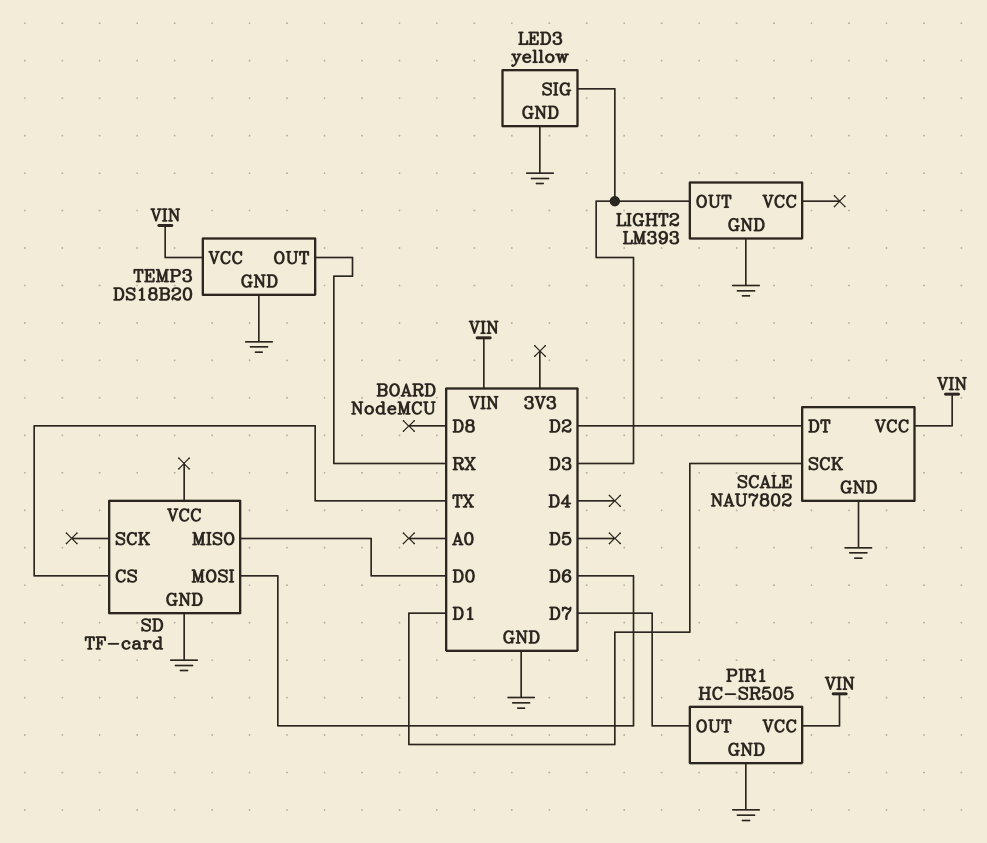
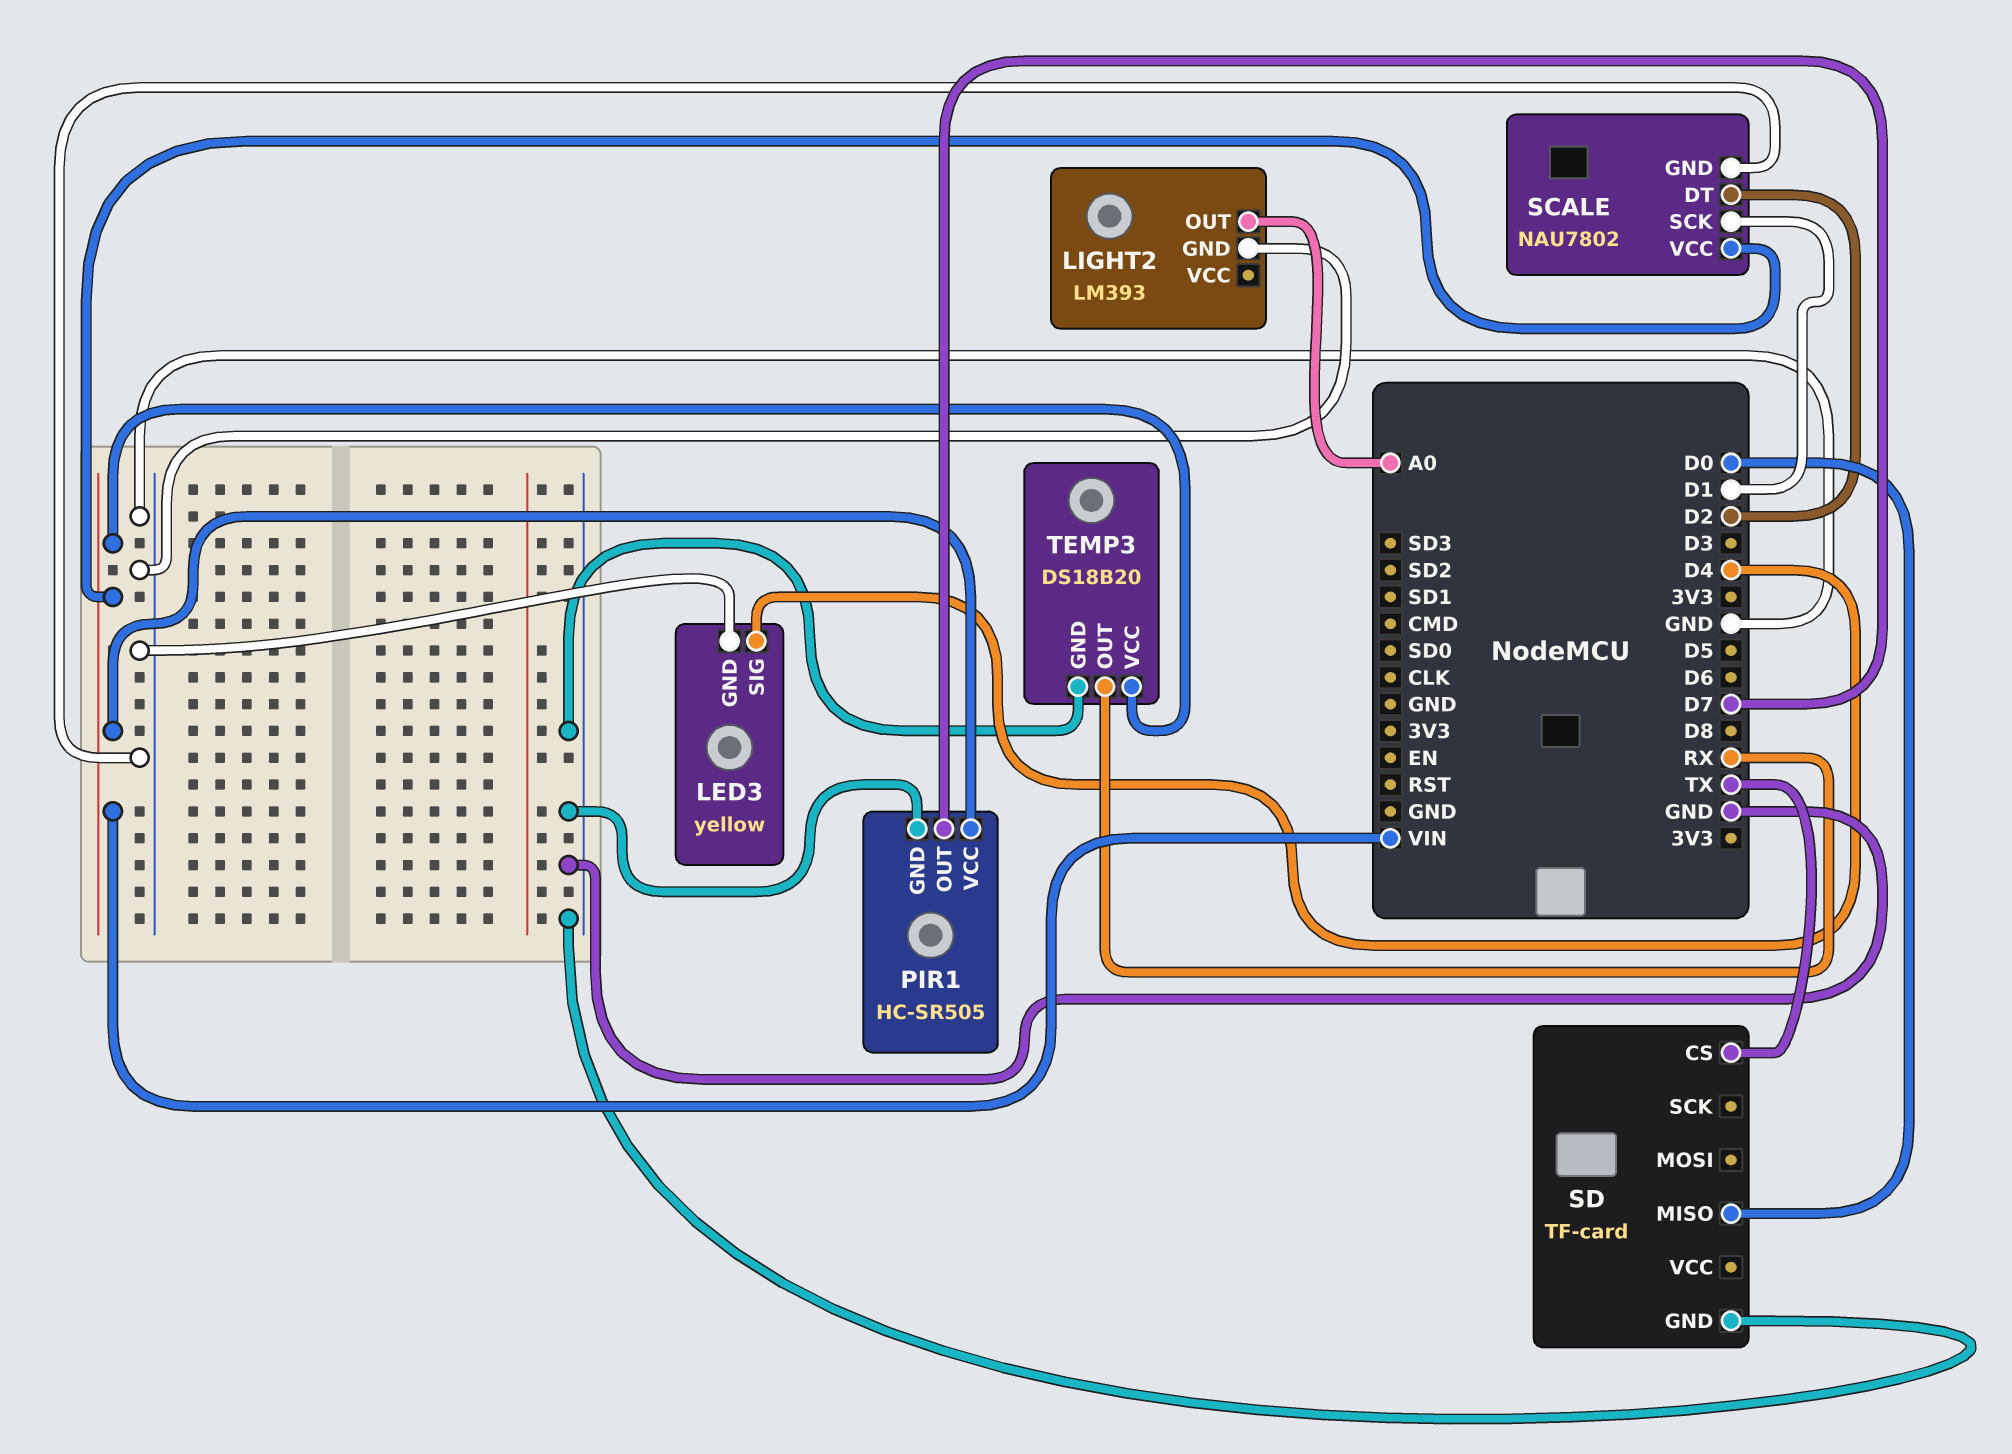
LED3 pin SIG: D3 -> D4
LIGHT2 pin OUT: D3 -> A0
SD pin MOSI: D6 -> none

